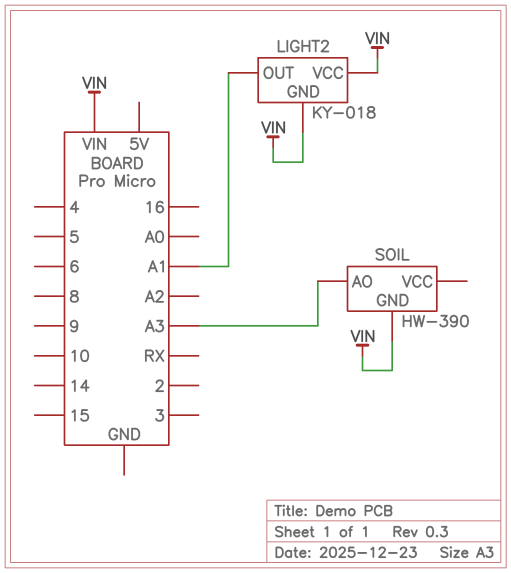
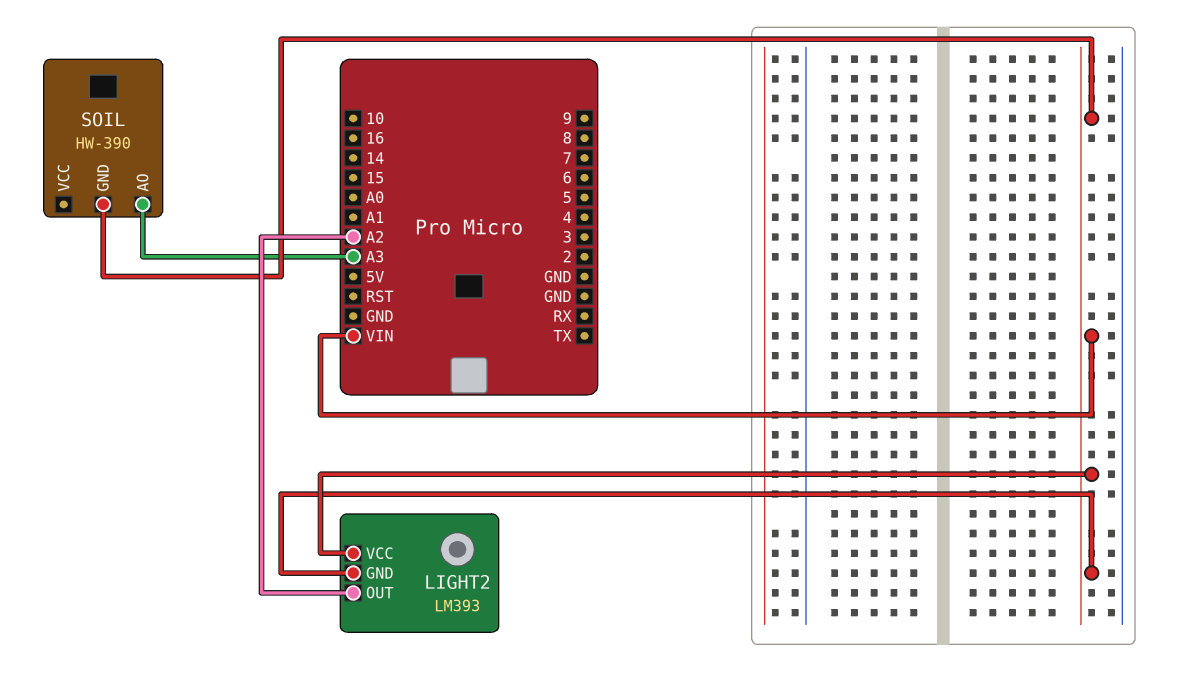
LIGHT2: KY-018 -> LM393
LIGHT2 pin OUT: A1 -> A2

